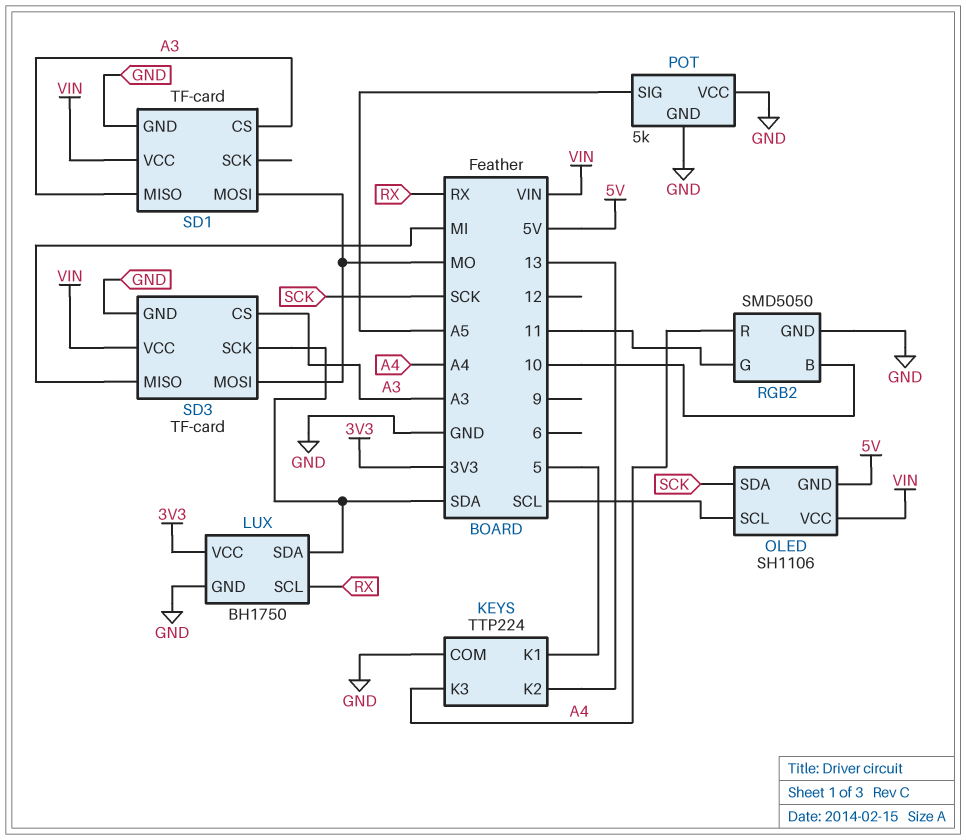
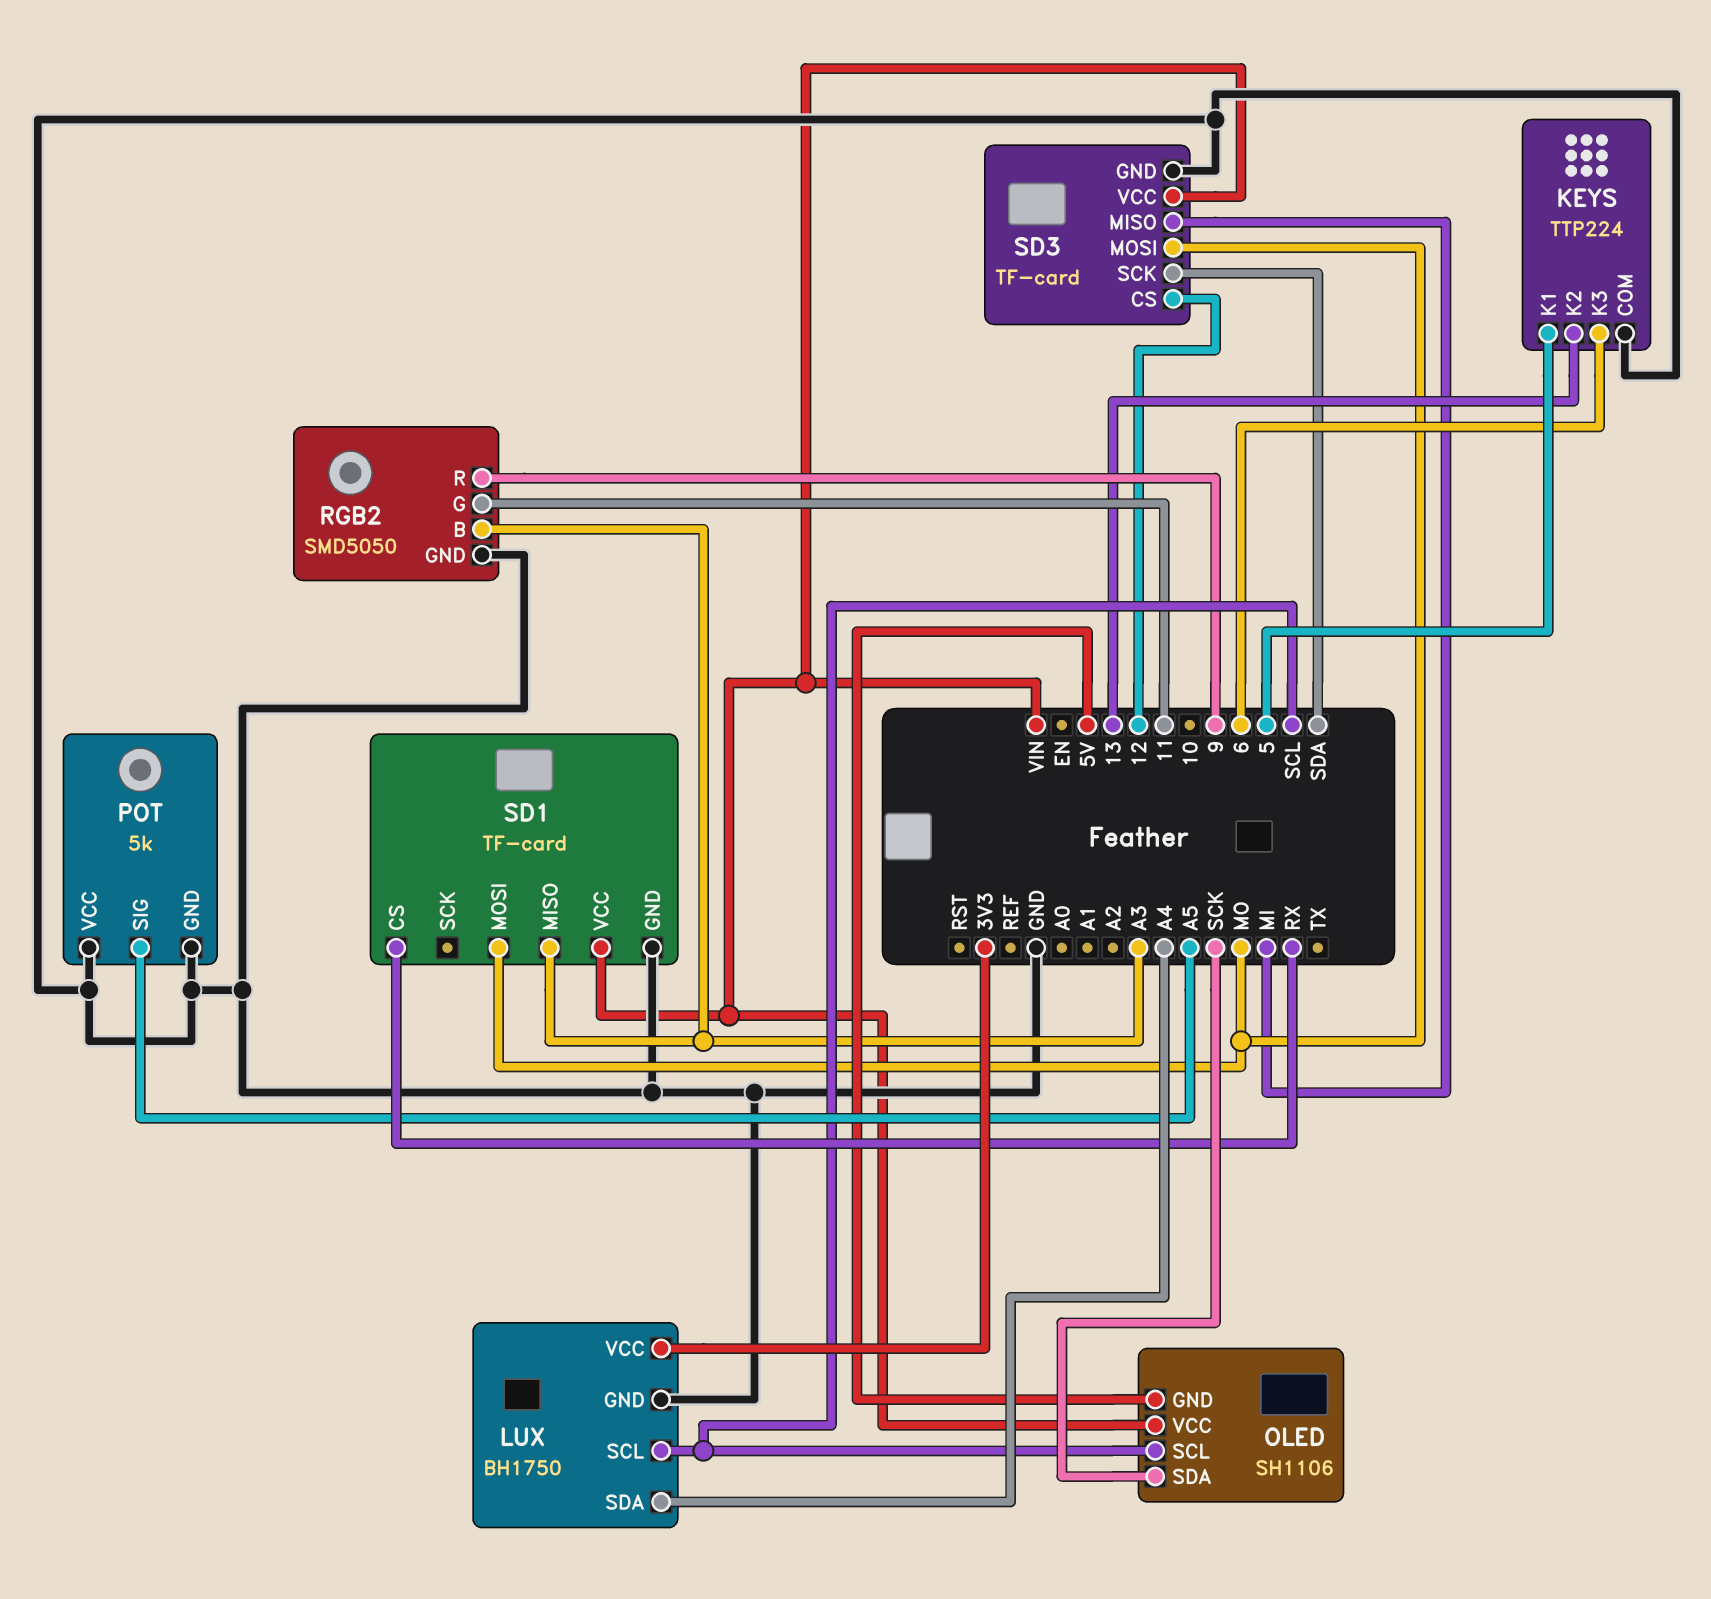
KEYS pin K3: A4 -> 6
LUX pin SCL: RX -> SCL
LUX pin SDA: SDA -> A4
RGB2 pin B: 10 -> A3
RGB2 pin R: A4 -> 9
SD1 pin CS: A3 -> RX
SD3 pin CS: A3 -> 12

